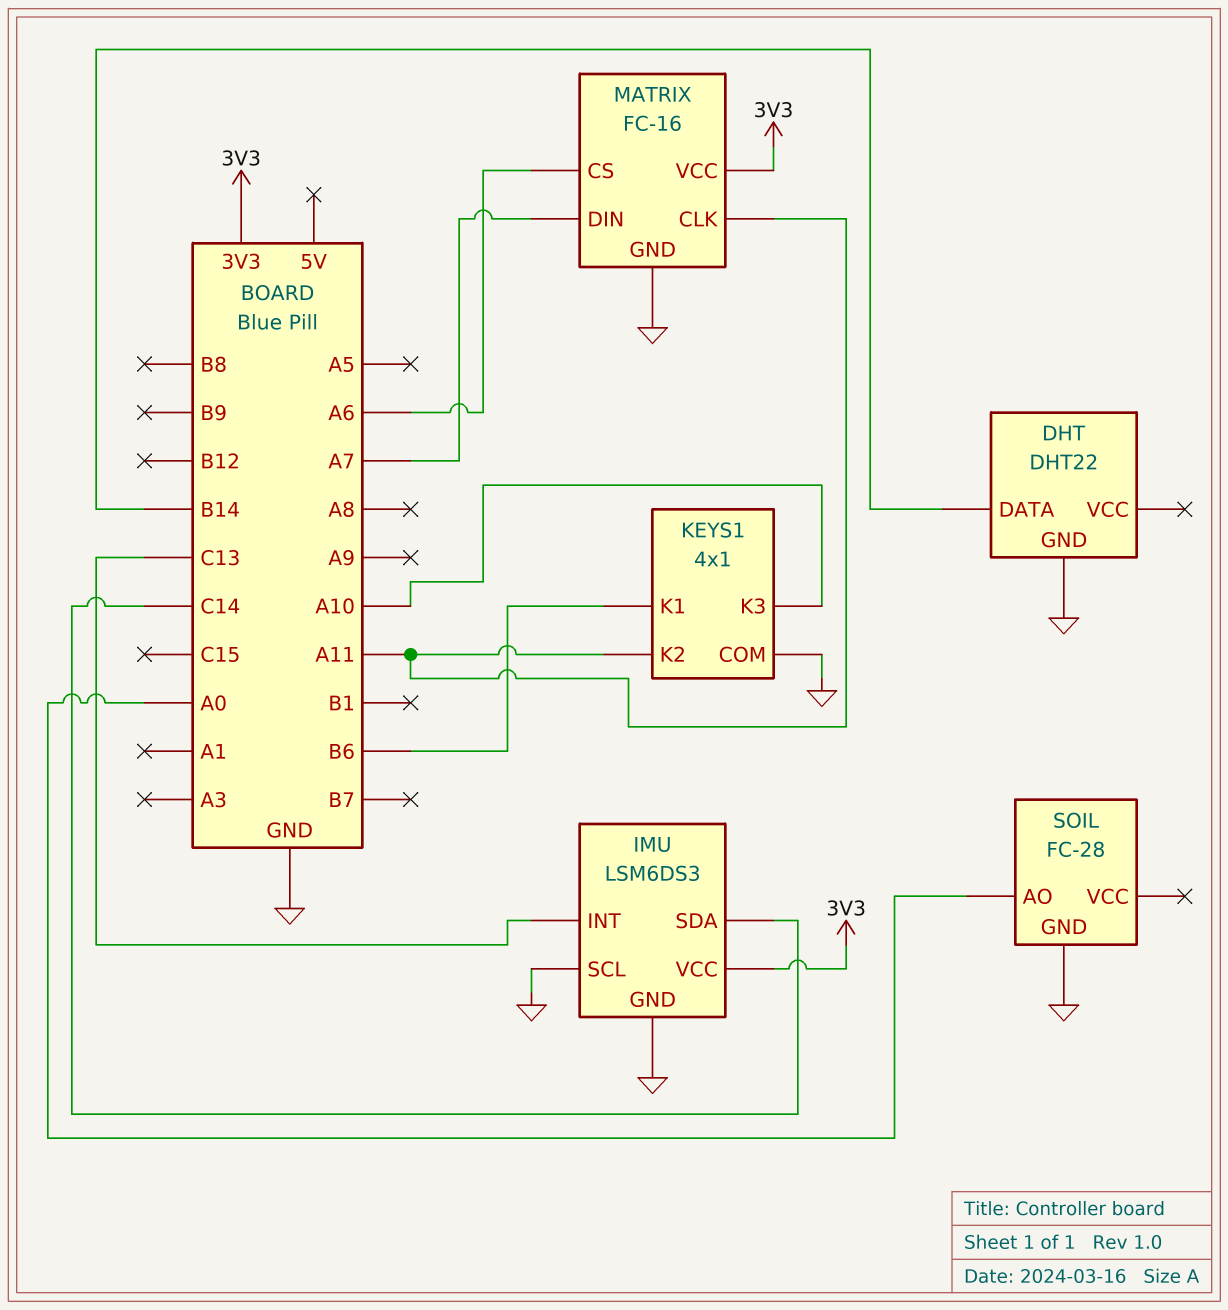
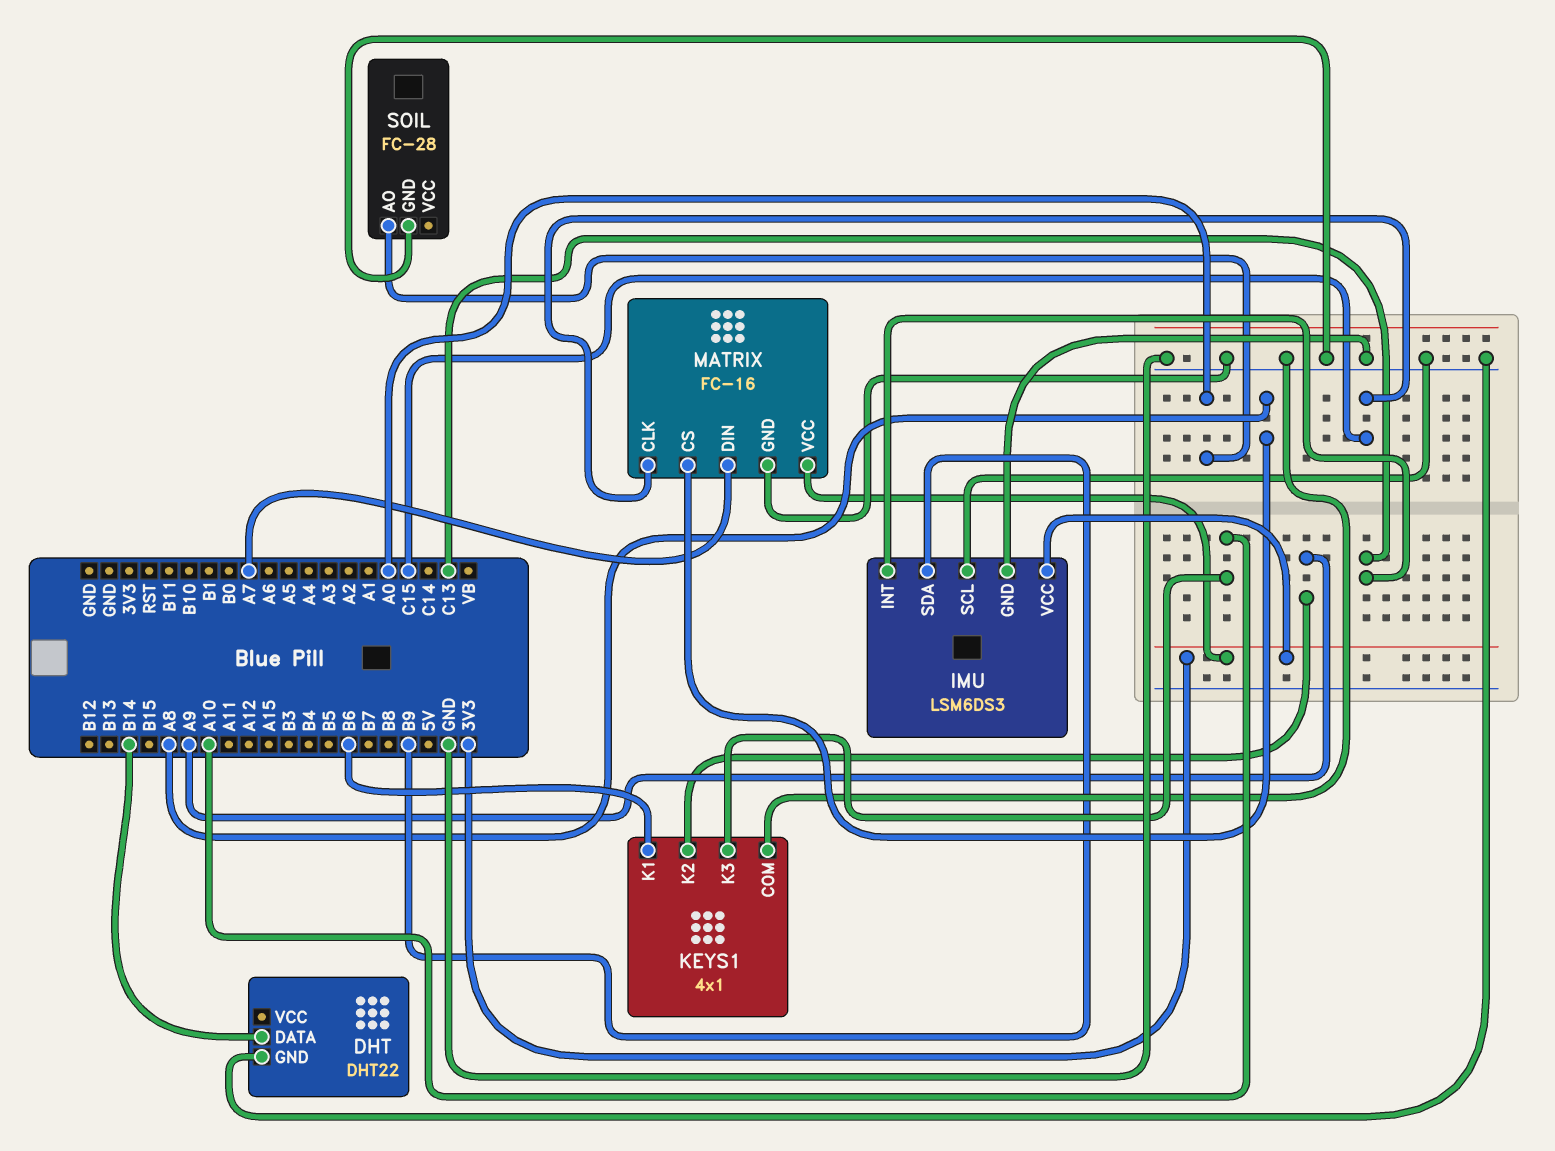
IMU pin SDA: C14 -> B9
KEYS1 pin K2: A11 -> A9
MATRIX pin CLK: A11 -> C15
MATRIX pin CS: A6 -> A8

